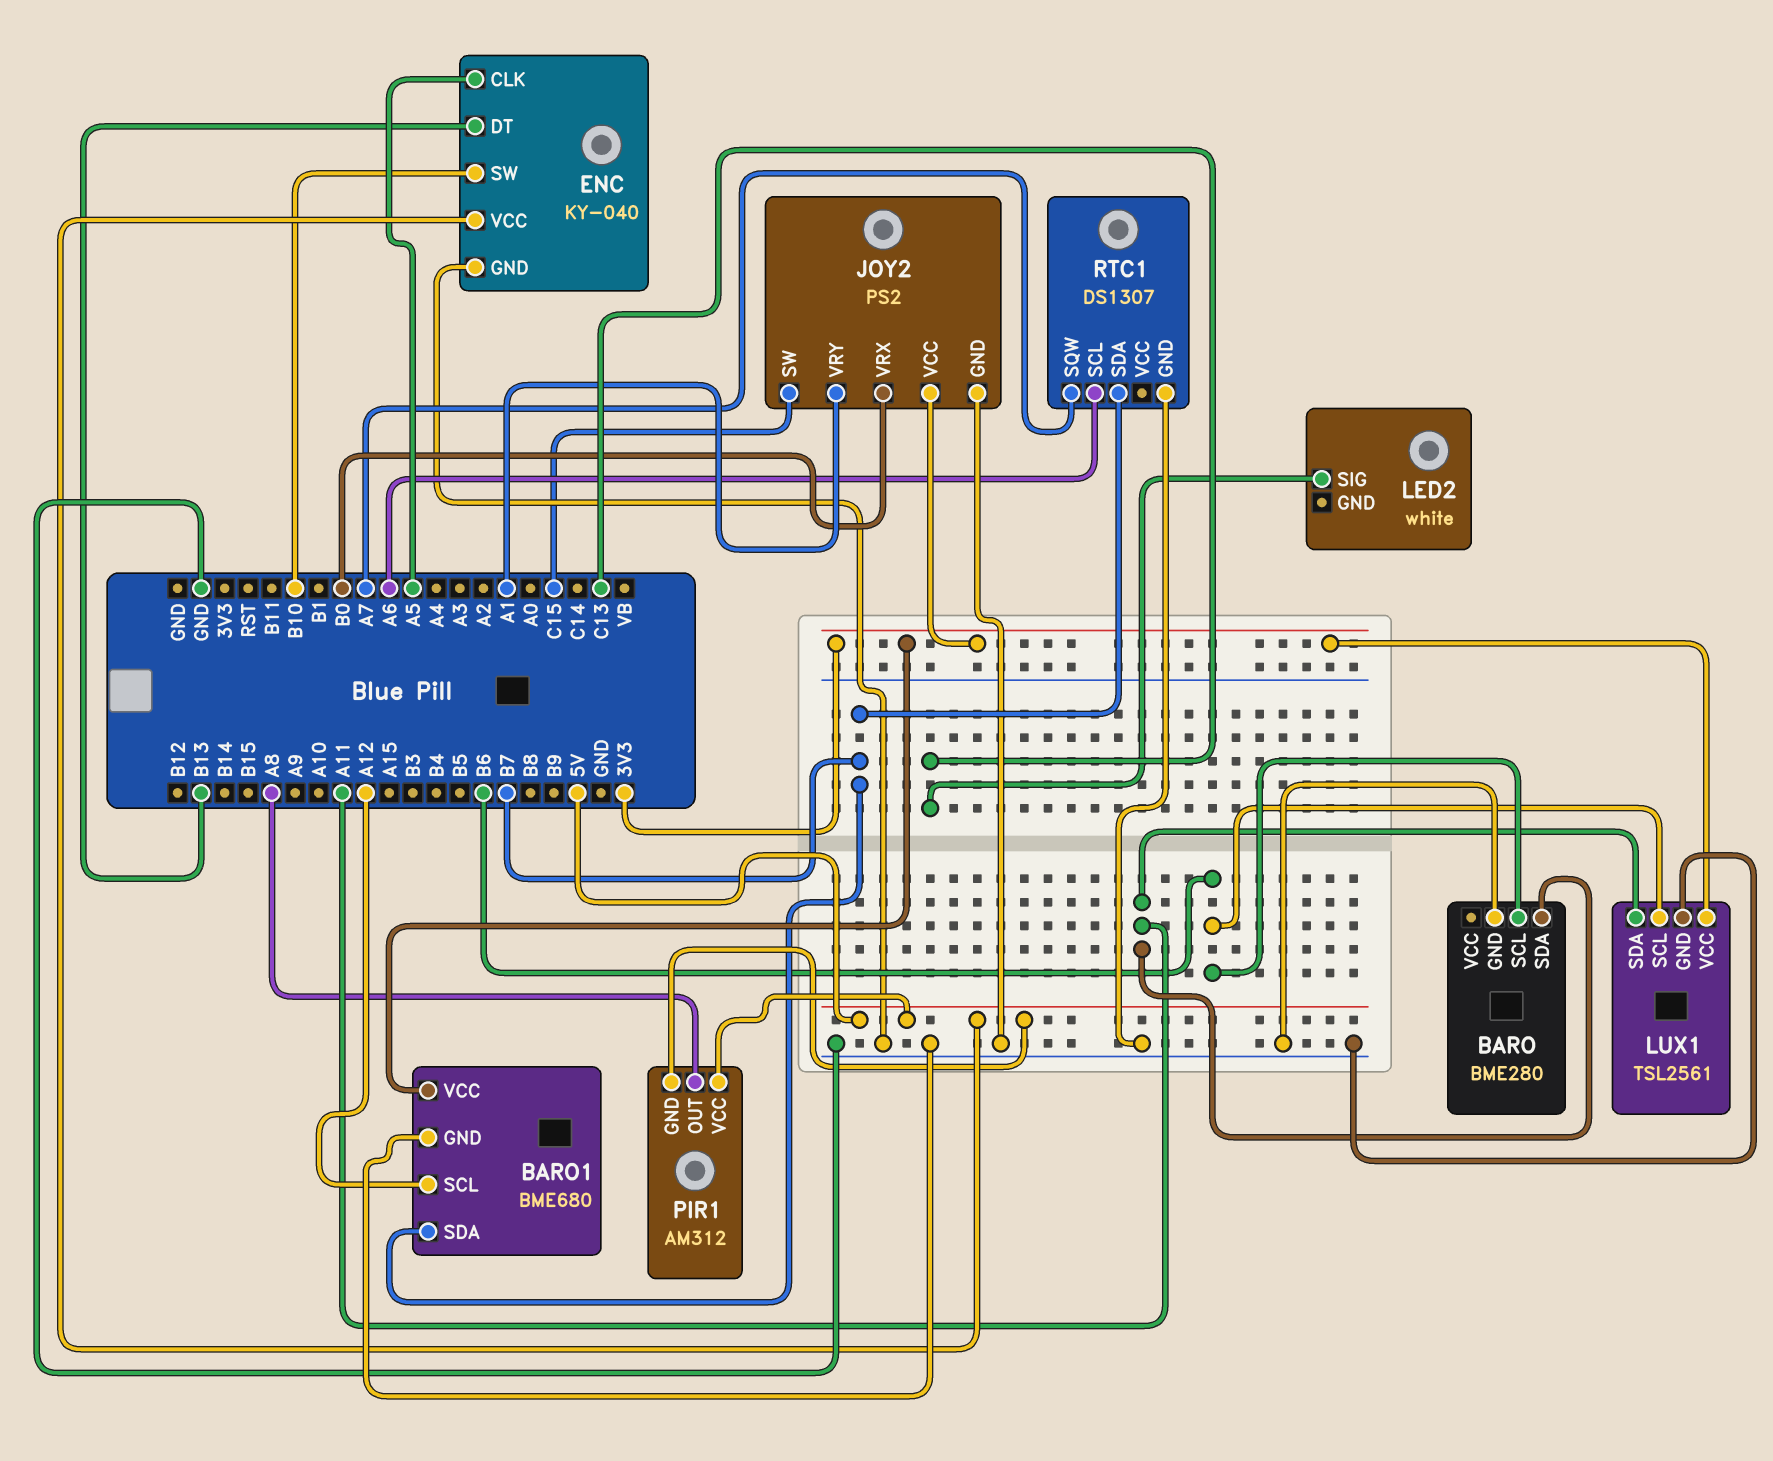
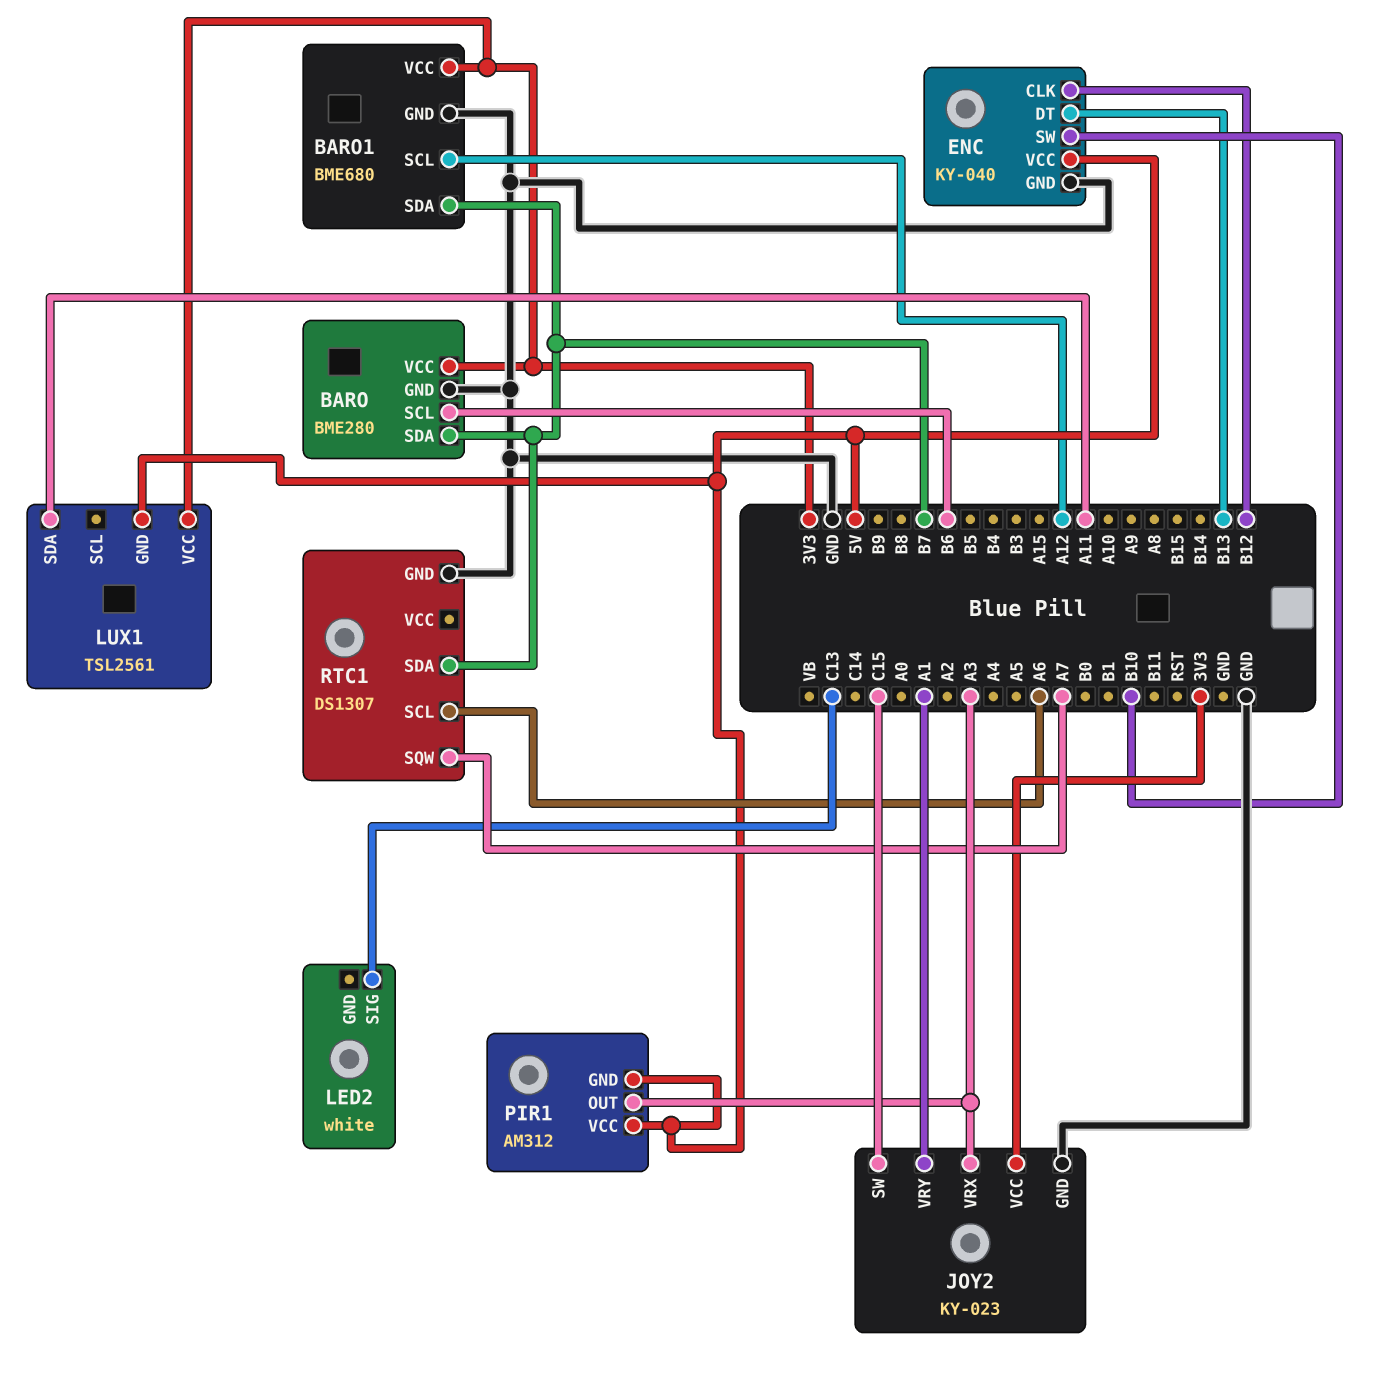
BARO pin SDA: A11 -> B7
BARO pin VCC: none -> 3V3
ENC pin CLK: A5 -> B12
JOY2: PS2 -> KY-023
JOY2 pin VRX: B0 -> A3
LUX1 pin GND: GND -> 5V
LUX1 pin SCL: B6 -> none
PIR1 pin OUT: A8 -> A3

